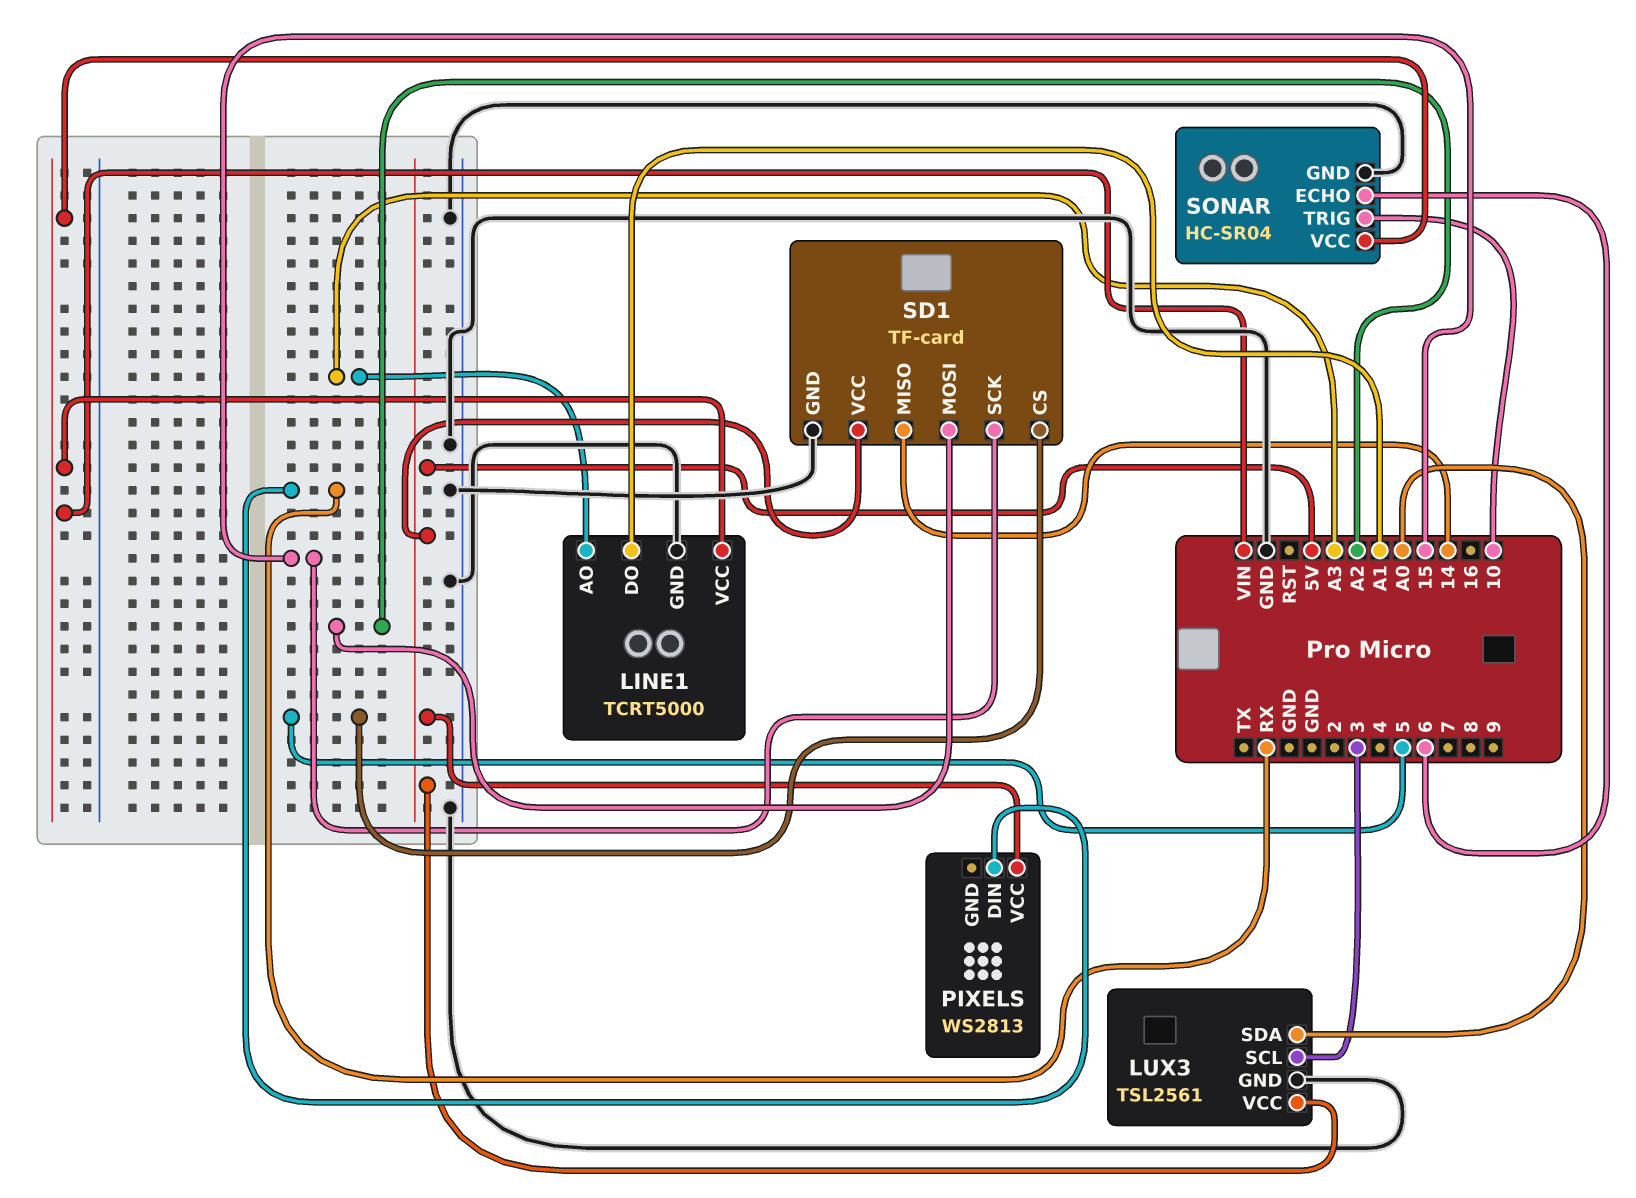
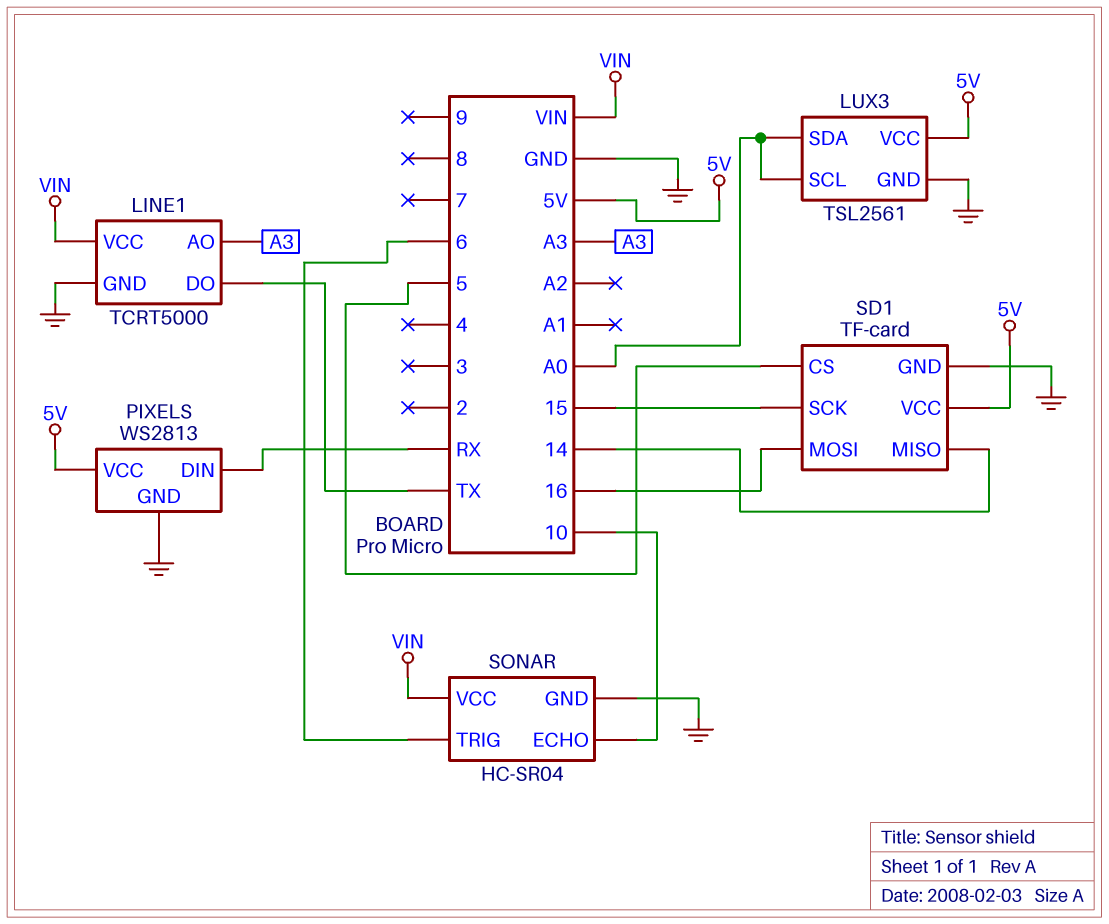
LINE1 pin DO: A1 -> TX
LUX3 pin SCL: 3 -> A0
PIXELS pin GND: none -> GND
SD1 pin MOSI: A2 -> 16
SONAR pin ECHO: 6 -> 10
SONAR pin TRIG: 10 -> 6

